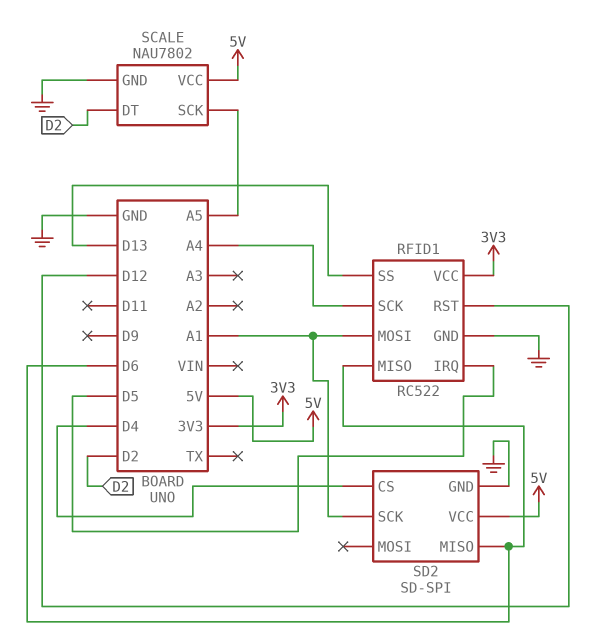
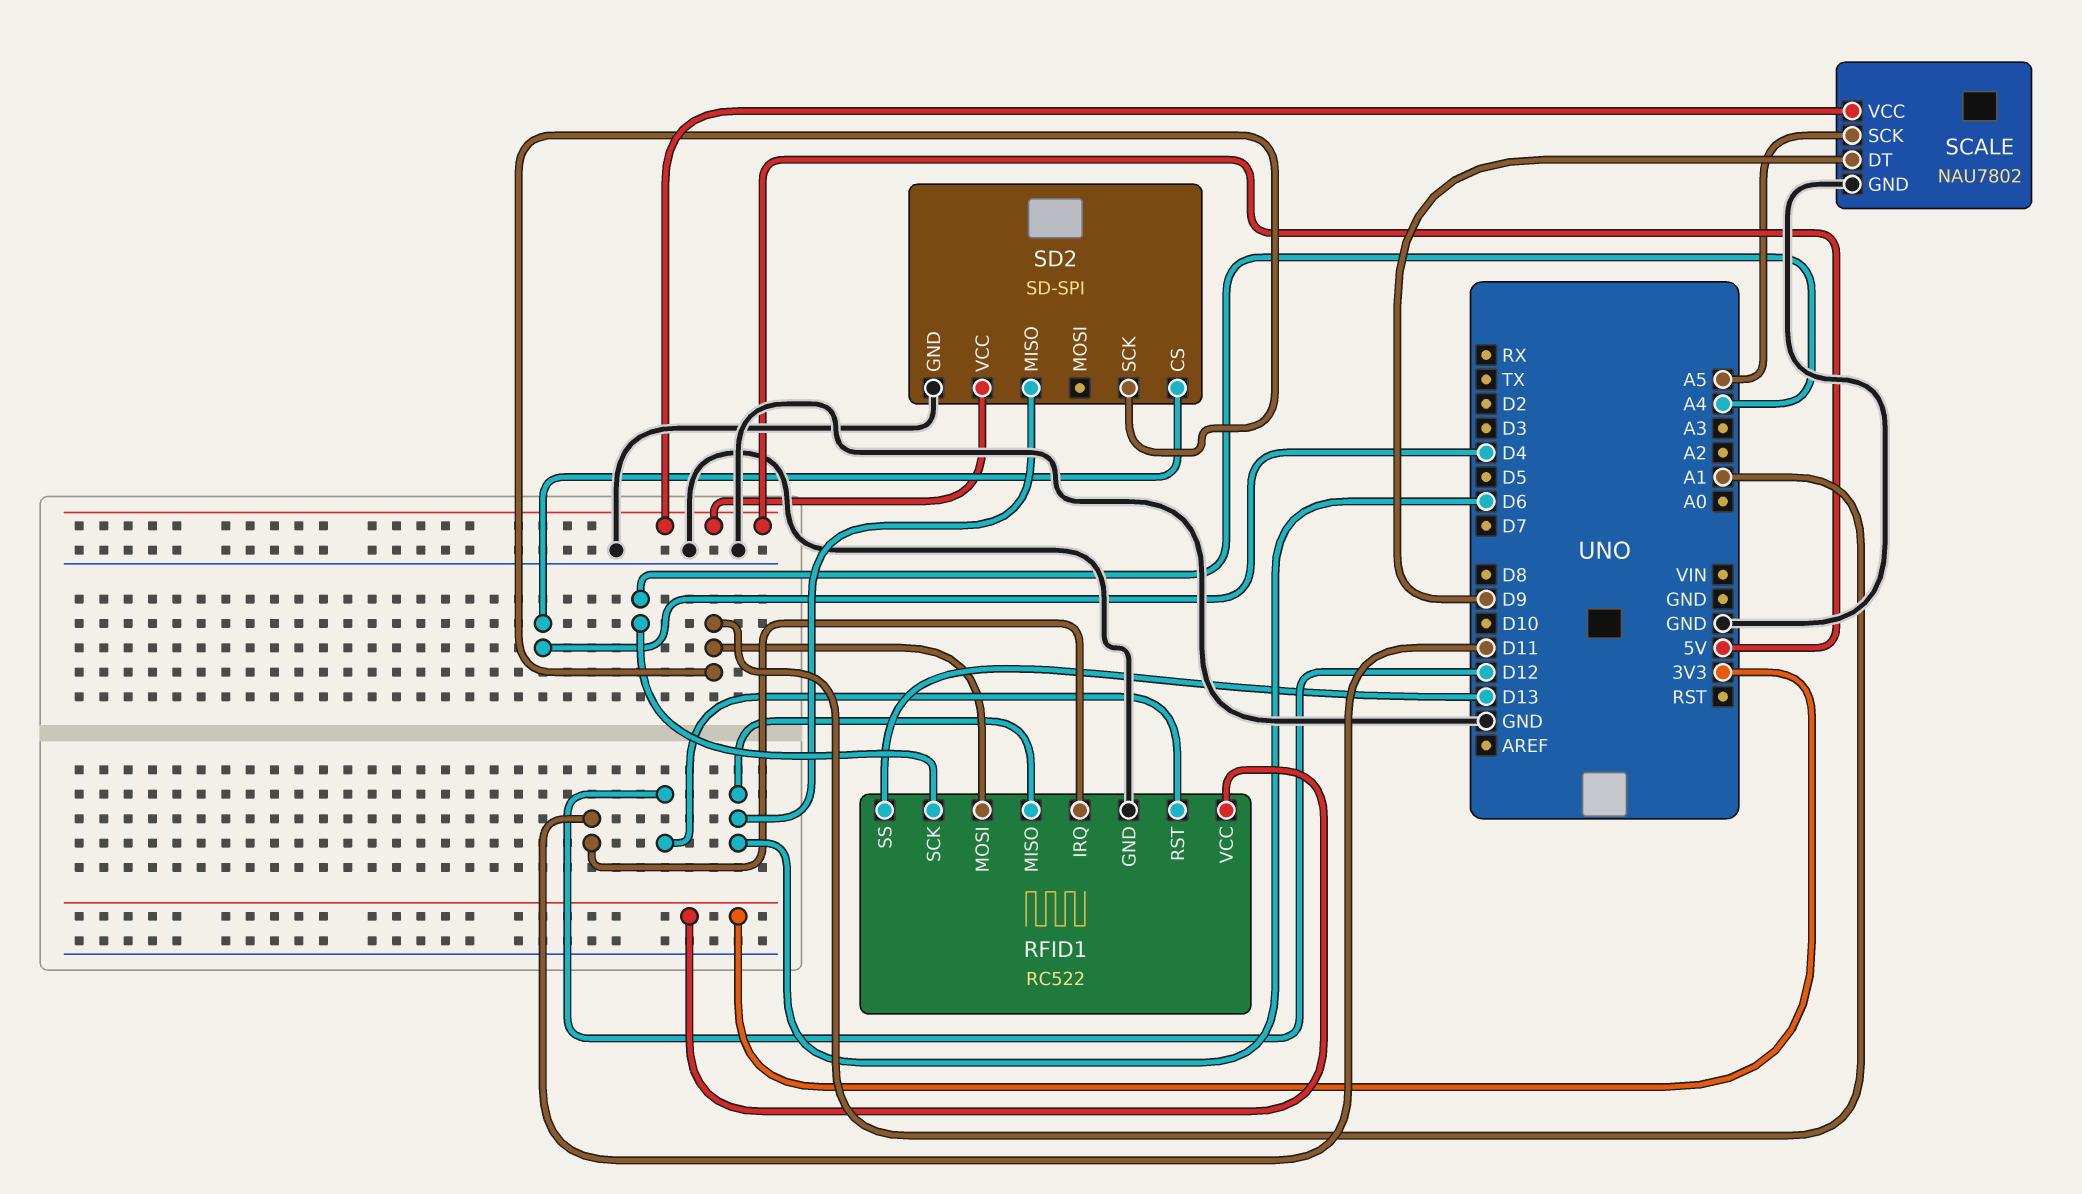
RFID1 pin IRQ: D5 -> D11
SCALE pin DT: D2 -> D9

